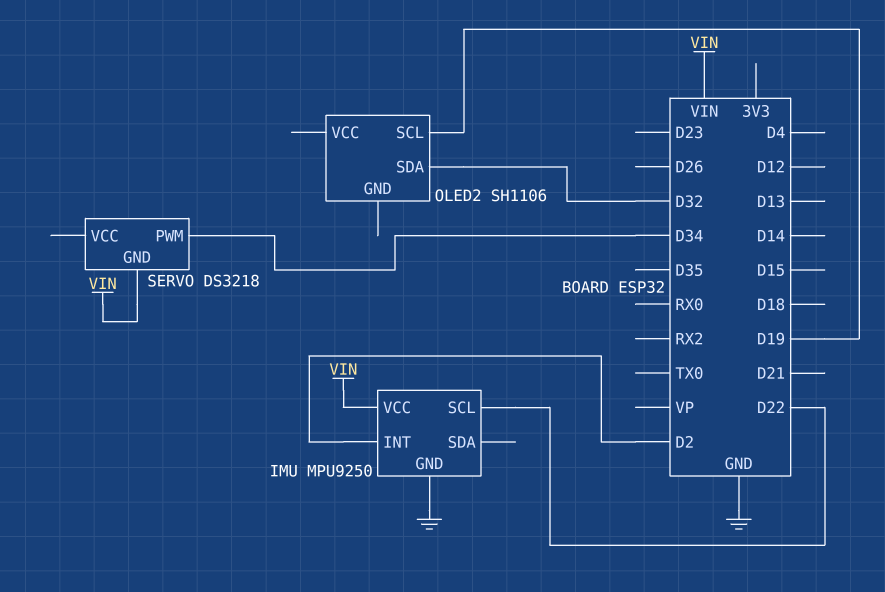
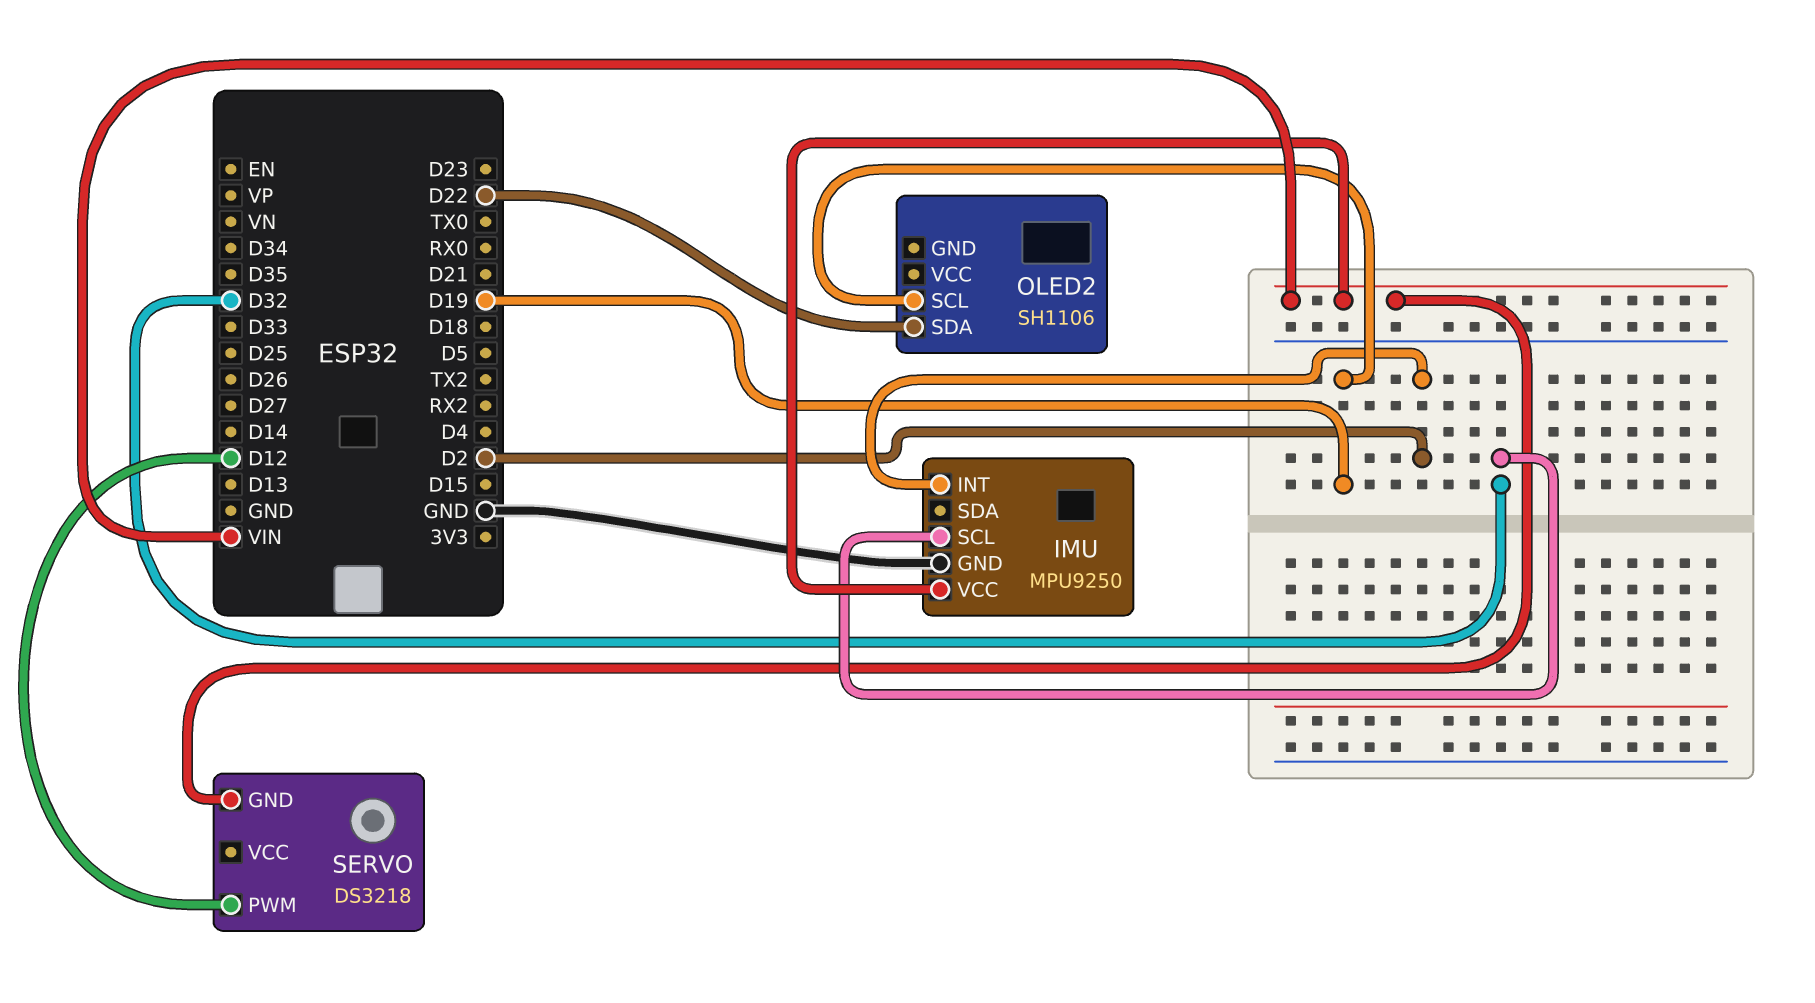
IMU pin SCL: D22 -> D32
OLED2 pin SDA: D32 -> D22
SERVO pin PWM: D34 -> D12

